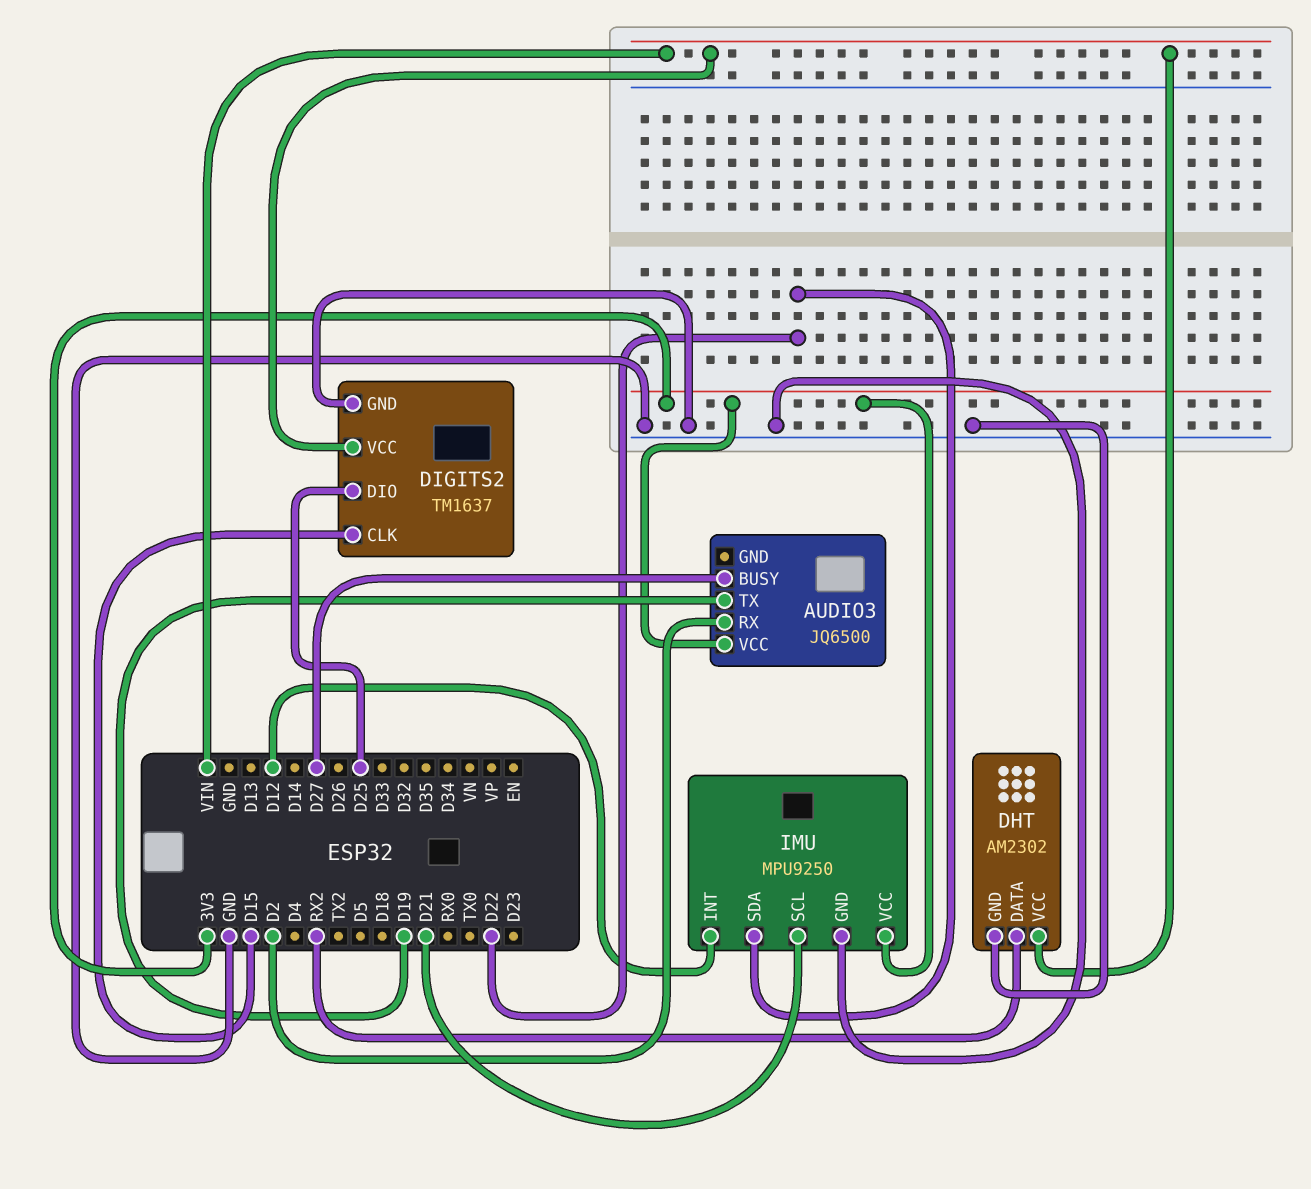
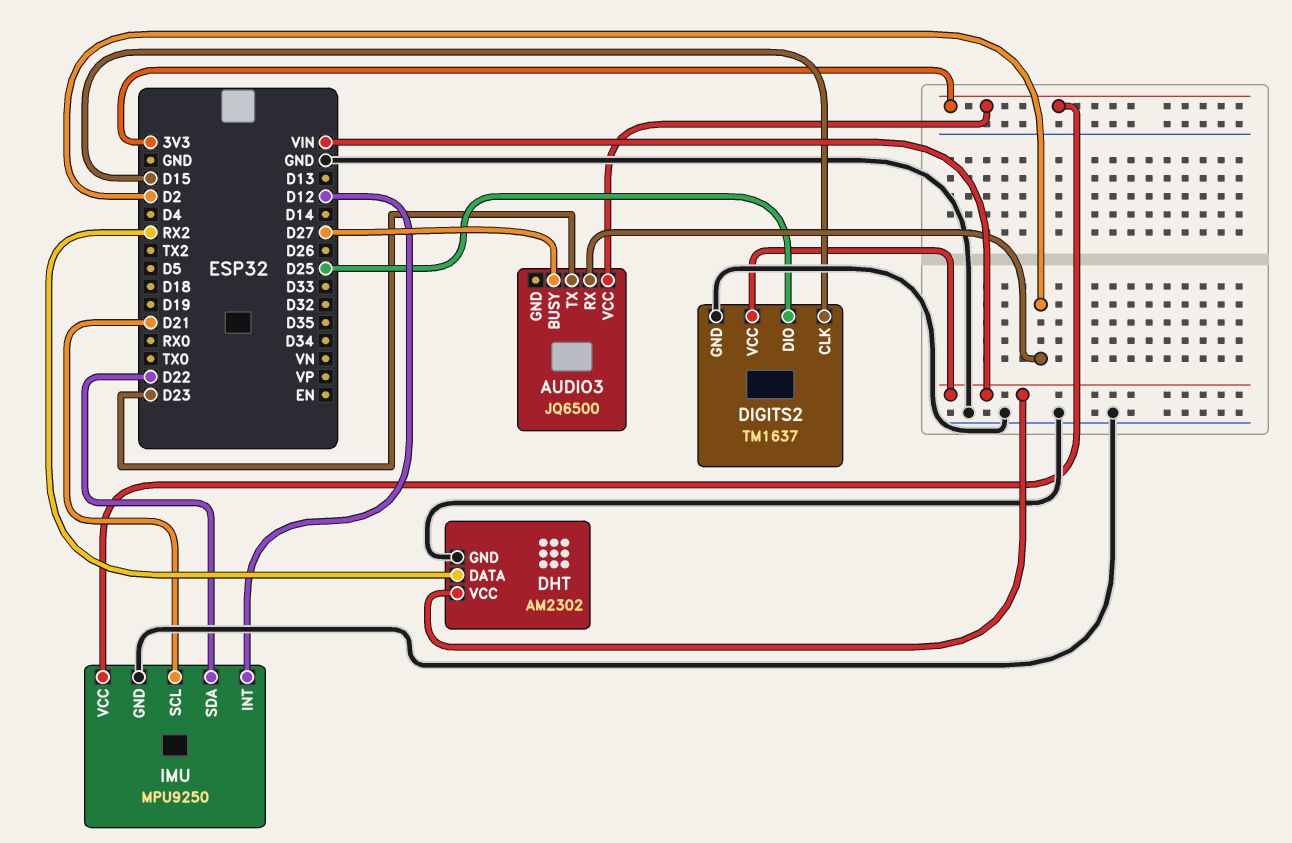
AUDIO3 pin TX: D19 -> D23

